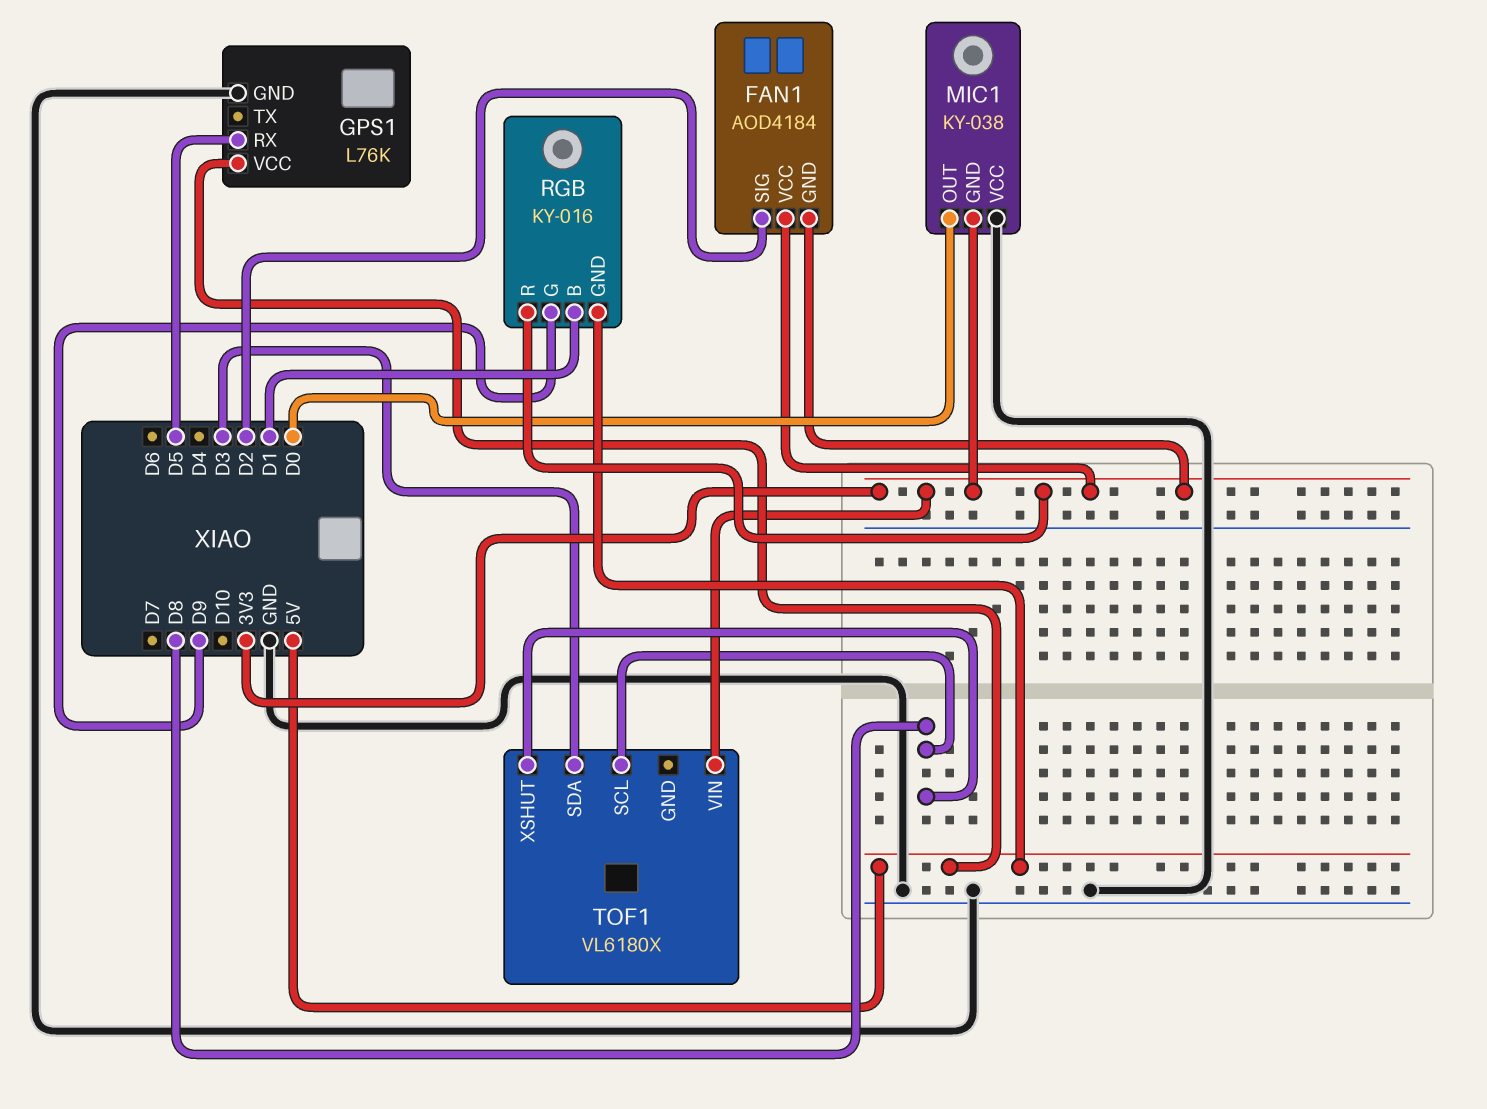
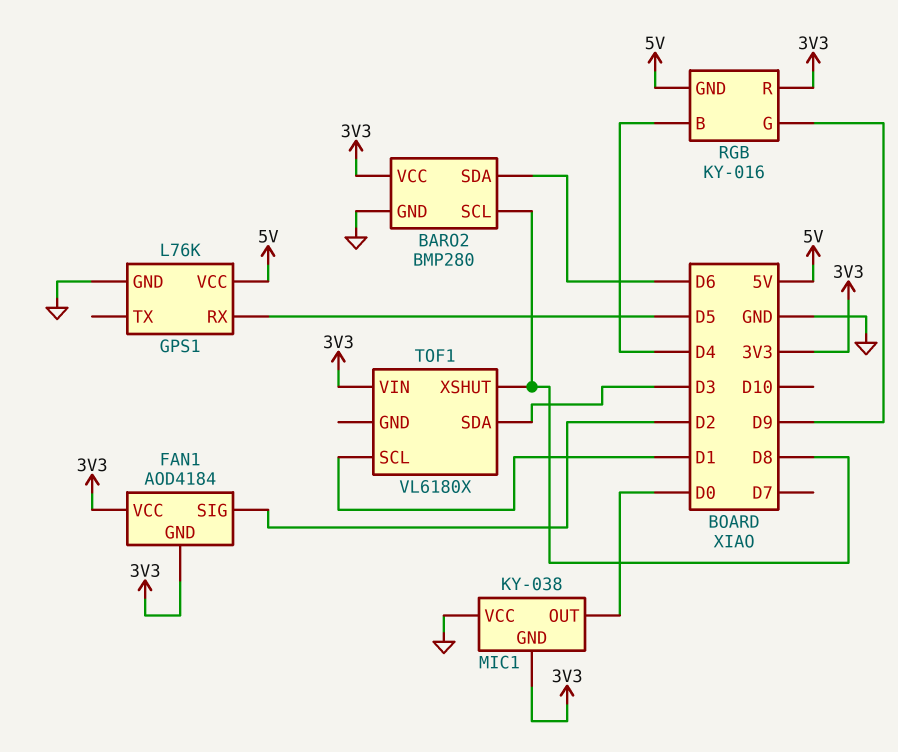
BARO2: none -> BMP280
BARO2 pin GND: none -> GND
BARO2 pin SCL: none -> D8
BARO2 pin SDA: none -> D6
BARO2 pin VCC: none -> 3V3
RGB pin B: D1 -> D4
TOF1 pin SCL: D8 -> D1

